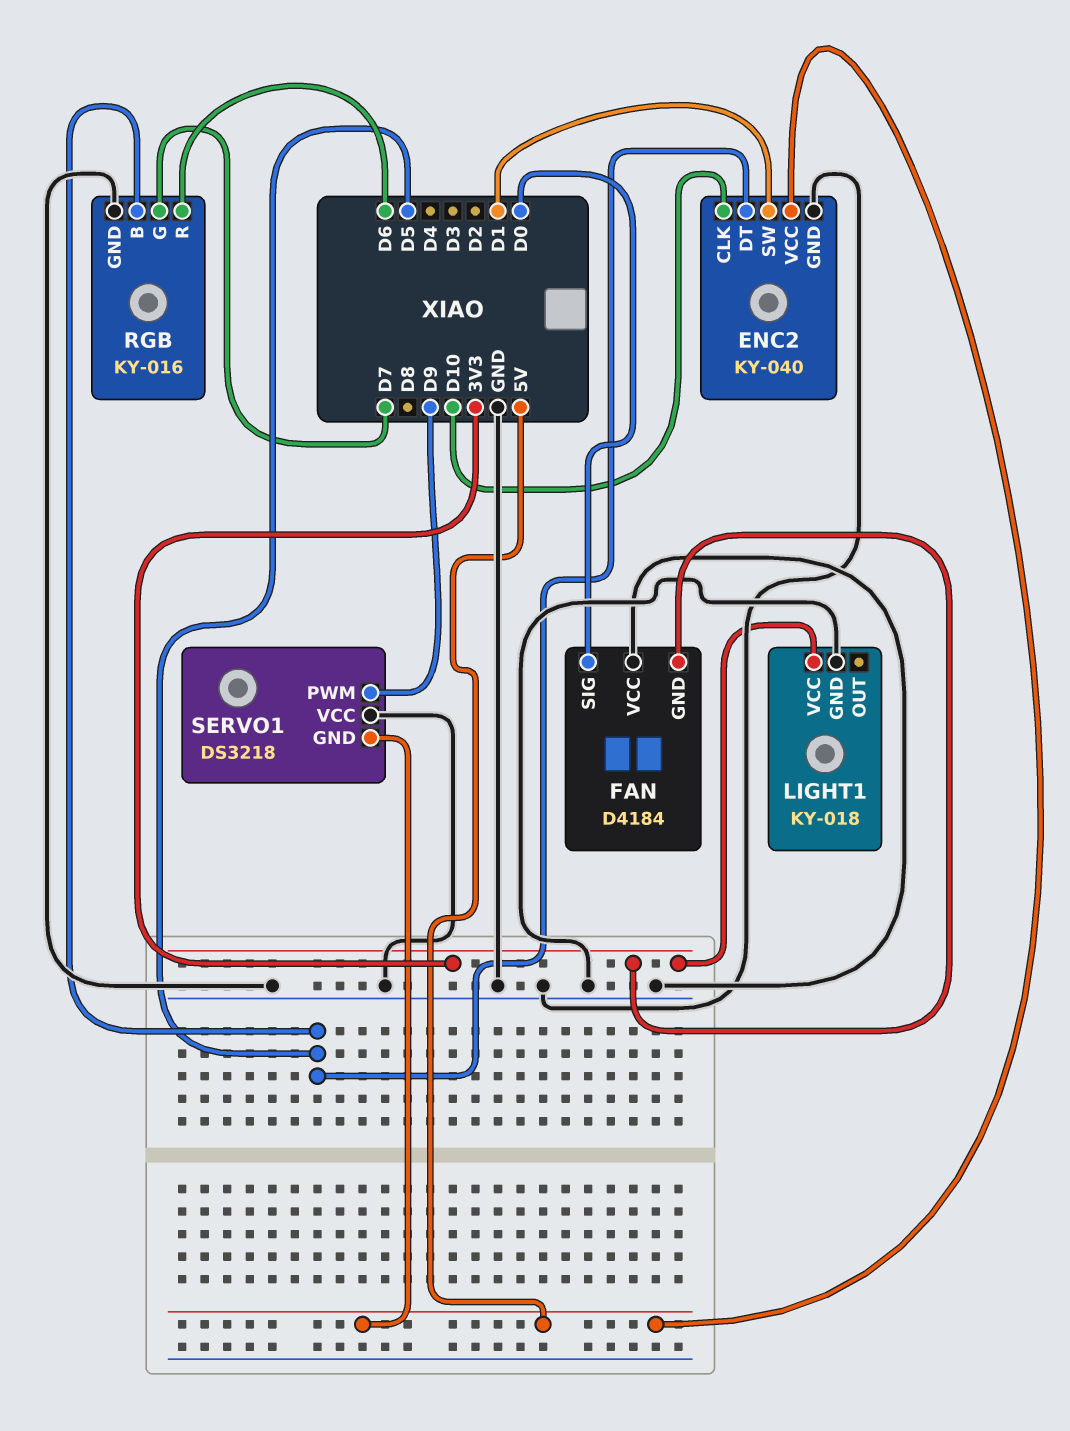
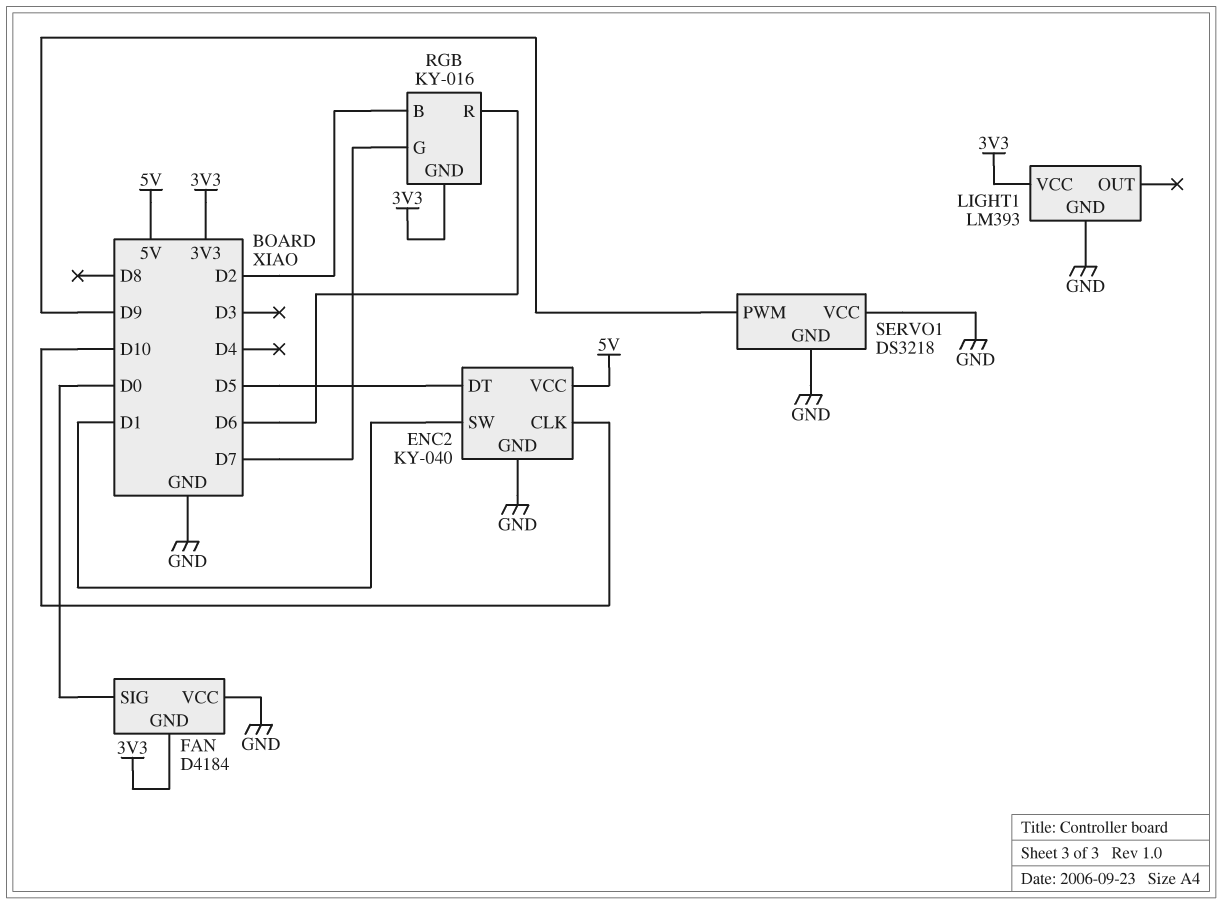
LIGHT1: KY-018 -> LM393
RGB pin B: D5 -> D2
RGB pin GND: GND -> 3V3
SERVO1 pin GND: 5V -> GND

